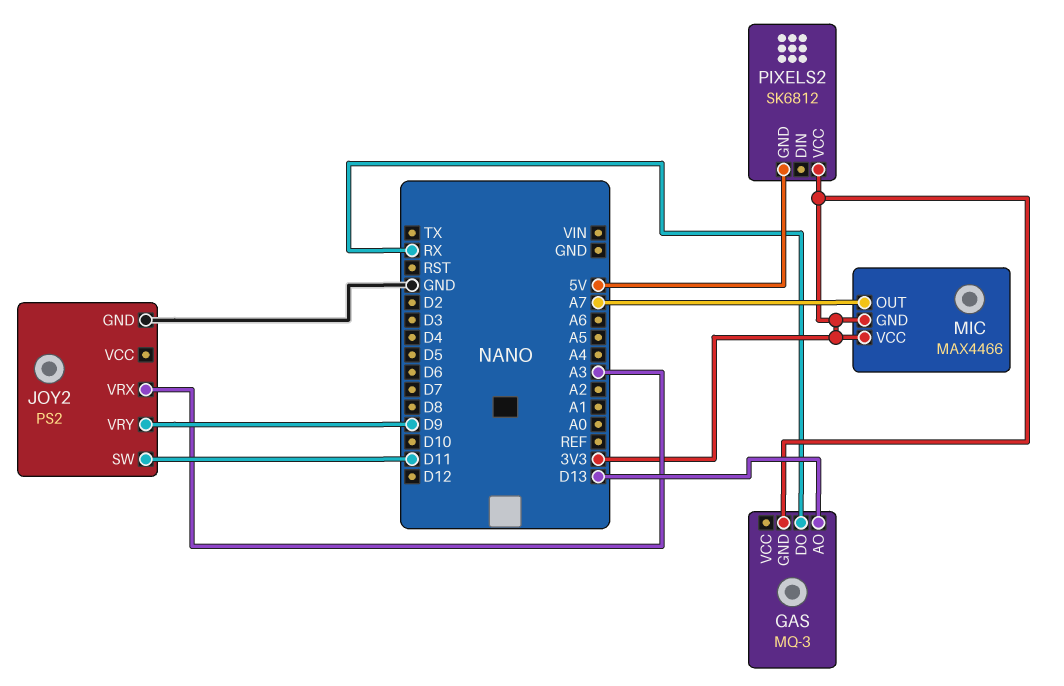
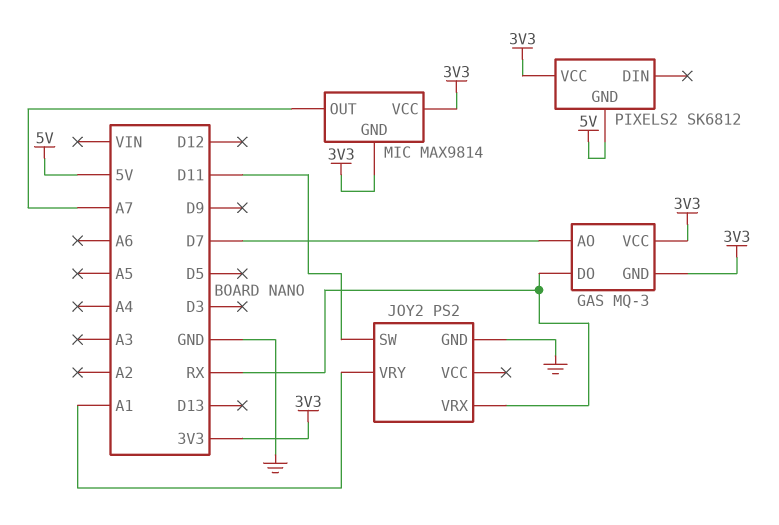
GAS pin AO: D13 -> D7
GAS pin VCC: none -> 3V3
JOY2 pin VRX: A3 -> RX
JOY2 pin VRY: D9 -> A1
MIC: MAX4466 -> MAX9814

